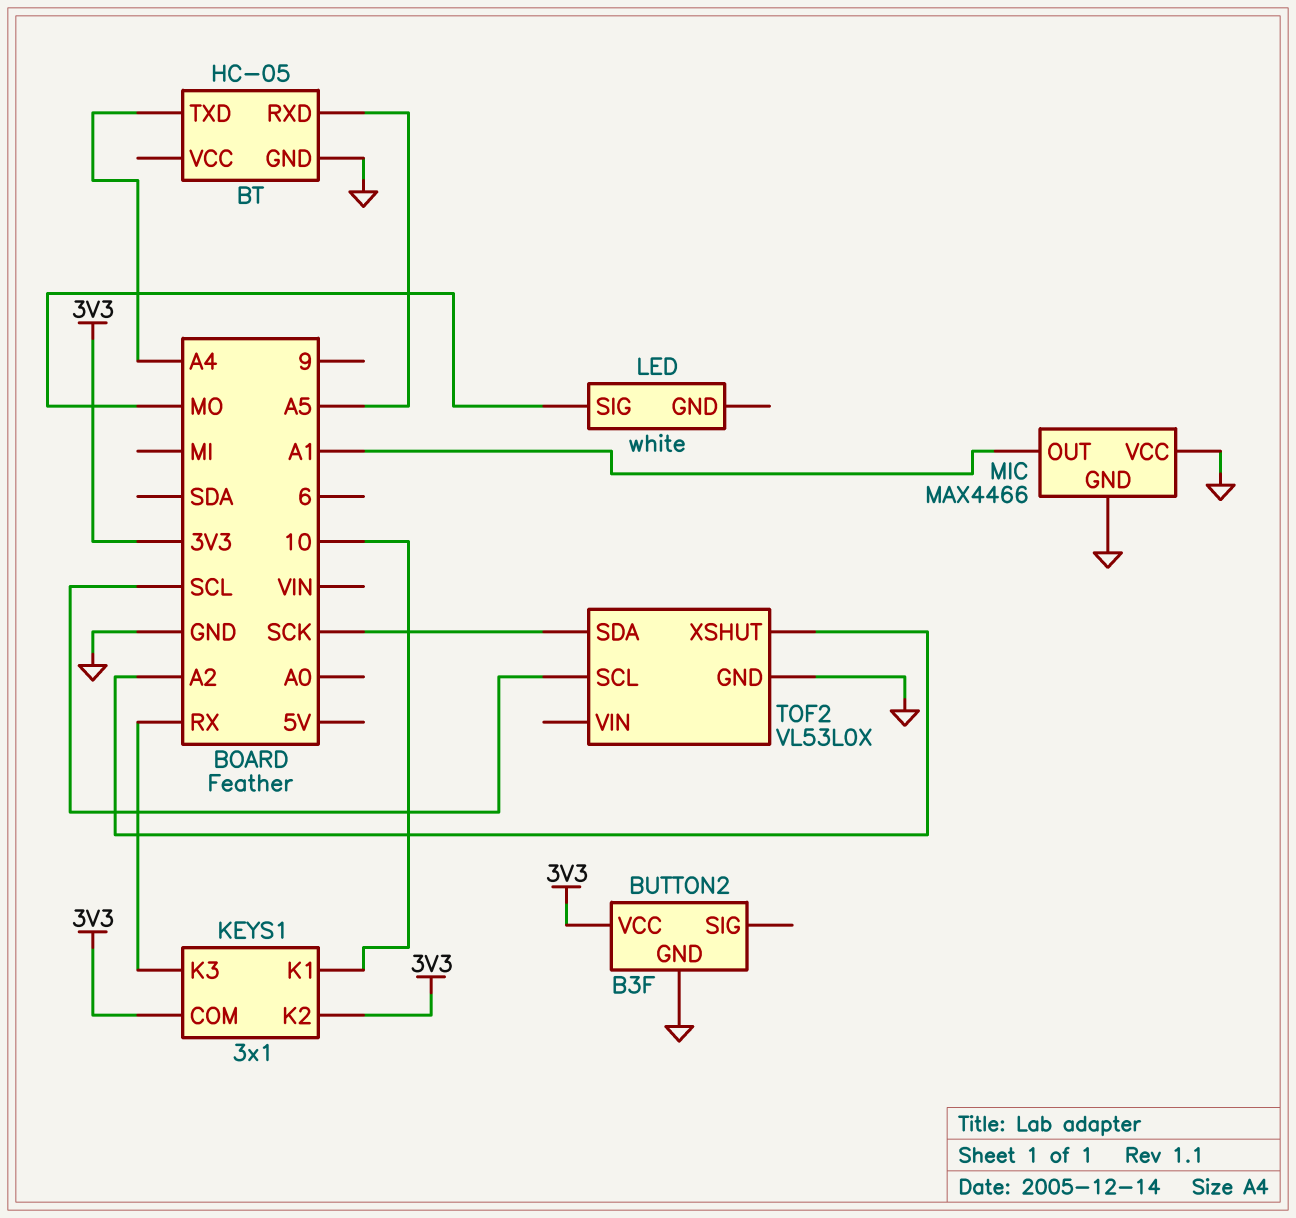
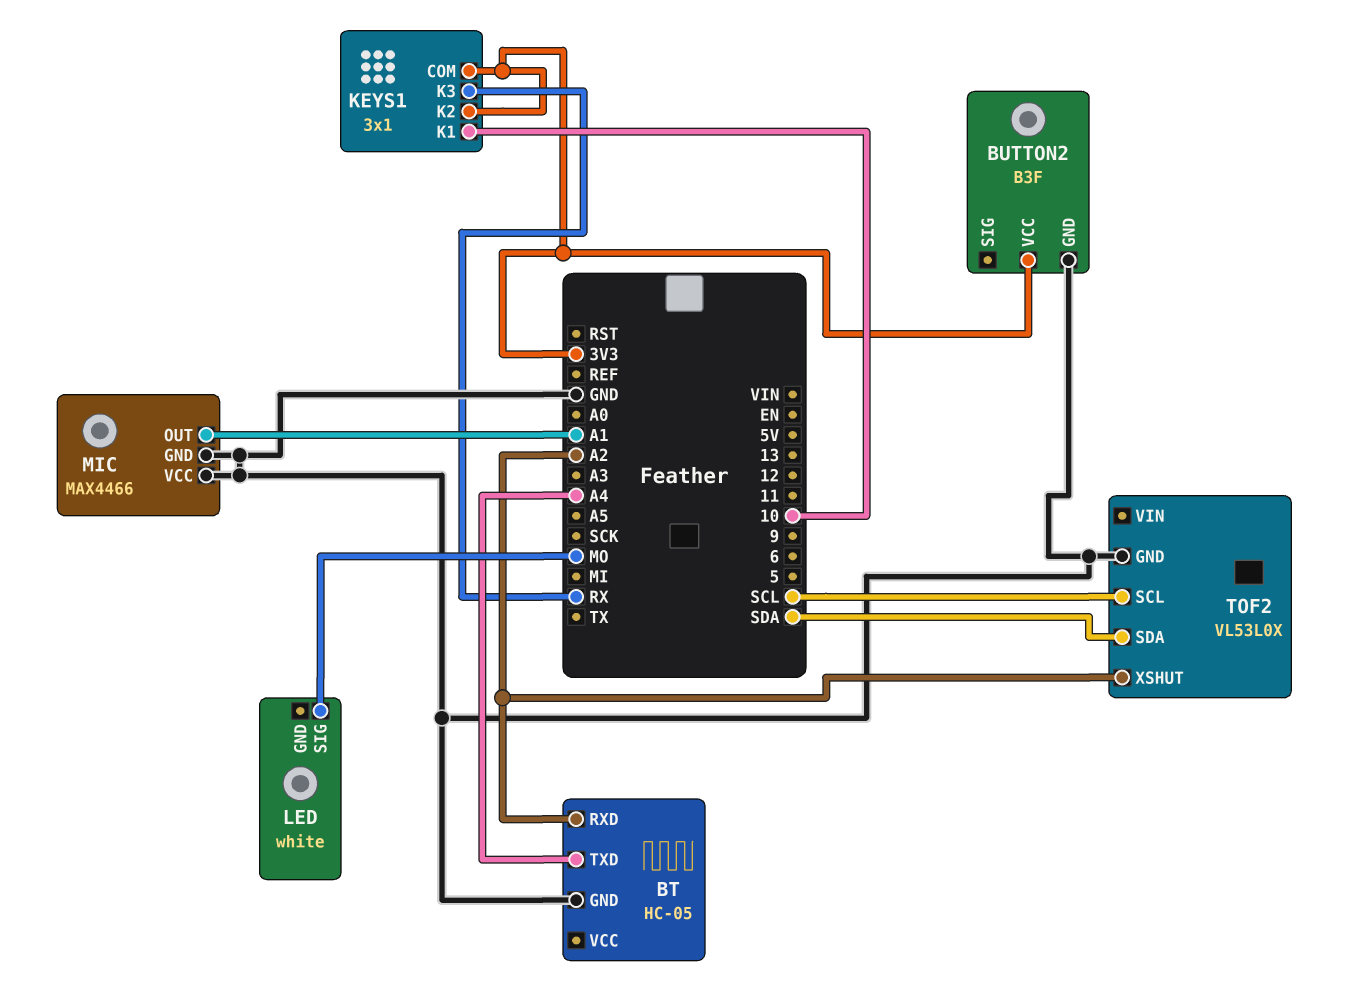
BT pin RXD: A5 -> A2
TOF2 pin SDA: SCK -> SDA

